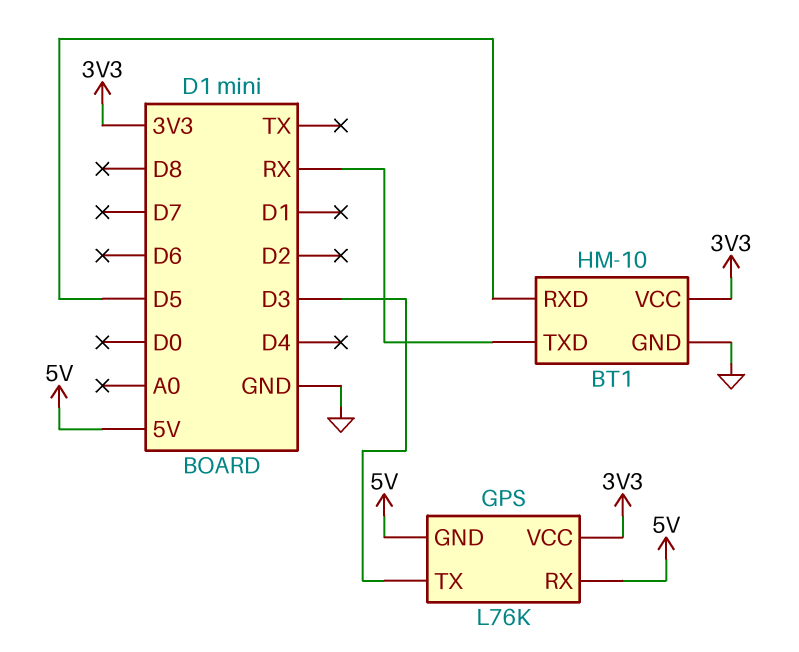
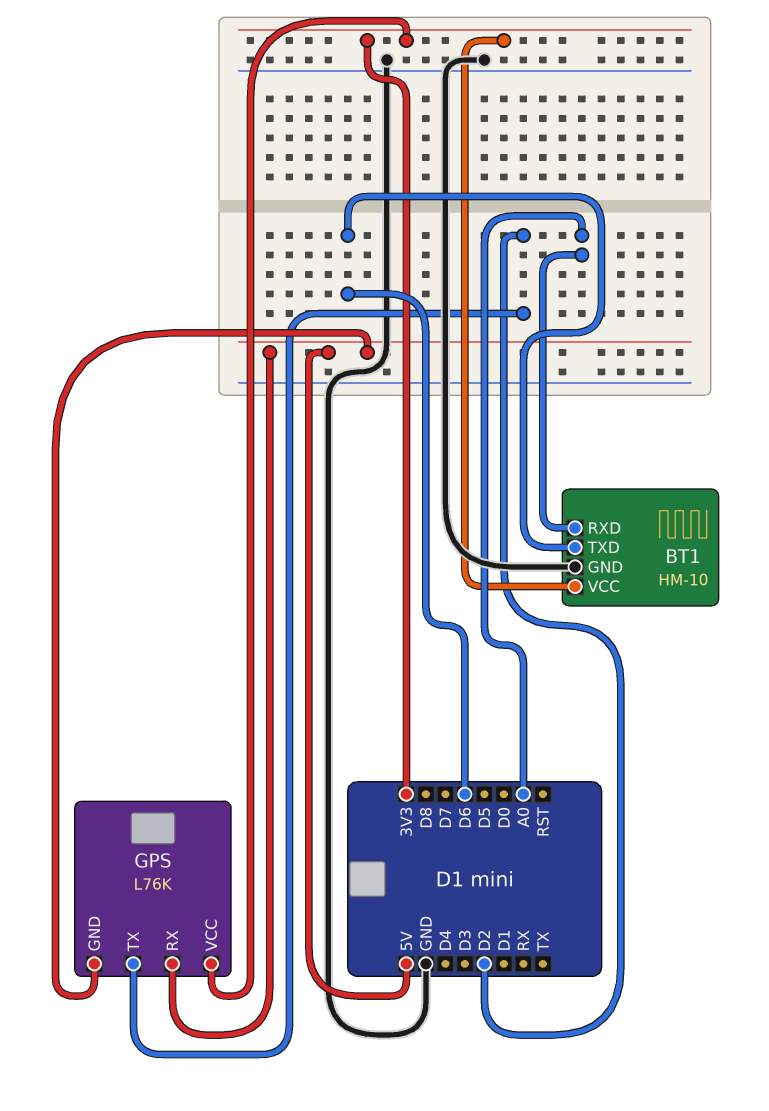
BT1 pin RXD: D5 -> A0
BT1 pin TXD: RX -> D6
GPS pin TX: D3 -> D2

